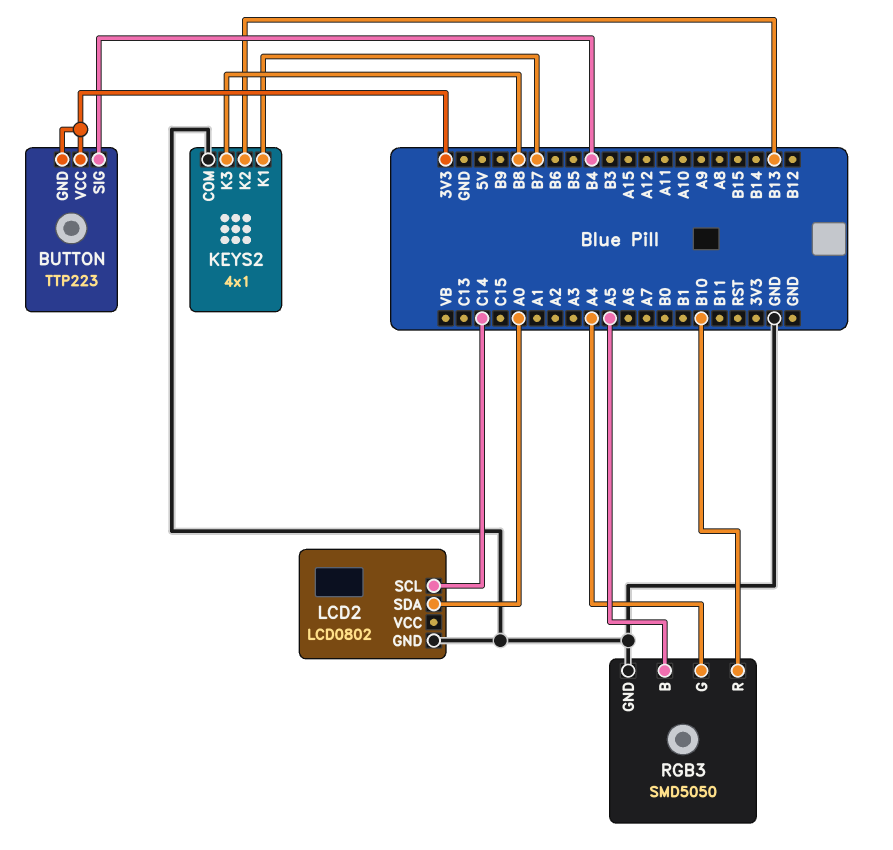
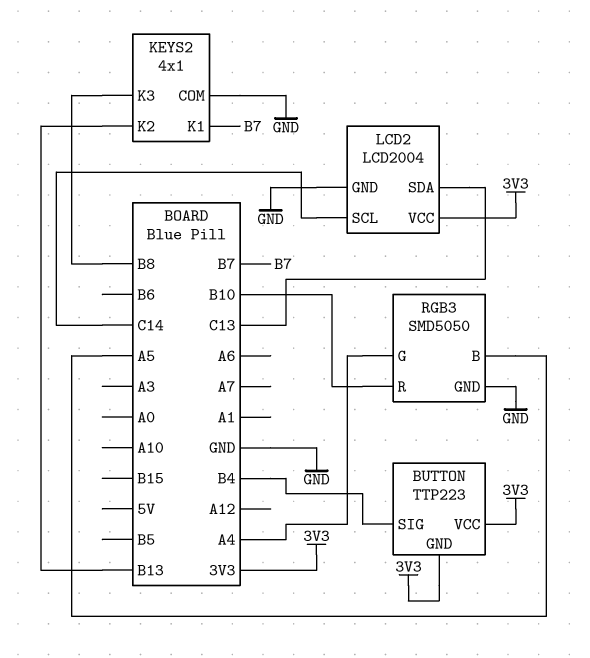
LCD2: LCD0802 -> LCD2004
LCD2 pin SDA: A0 -> C13
LCD2 pin VCC: none -> 3V3

